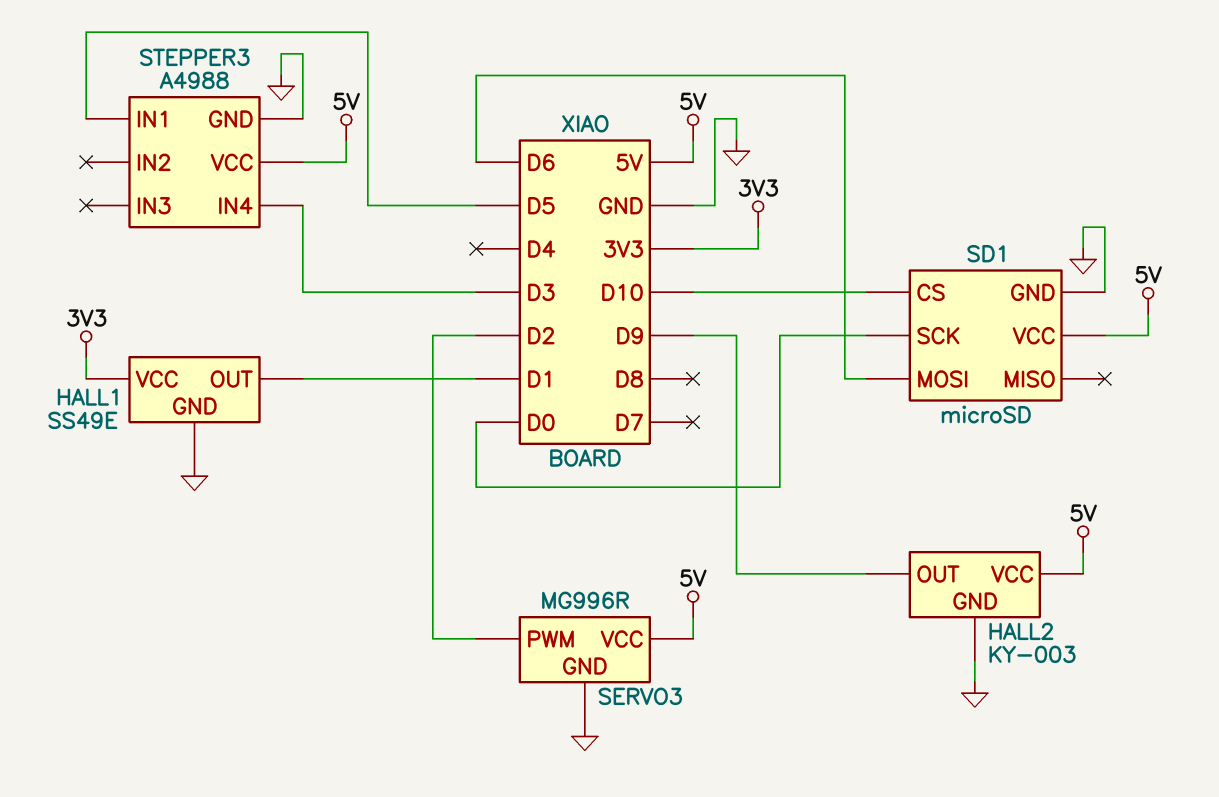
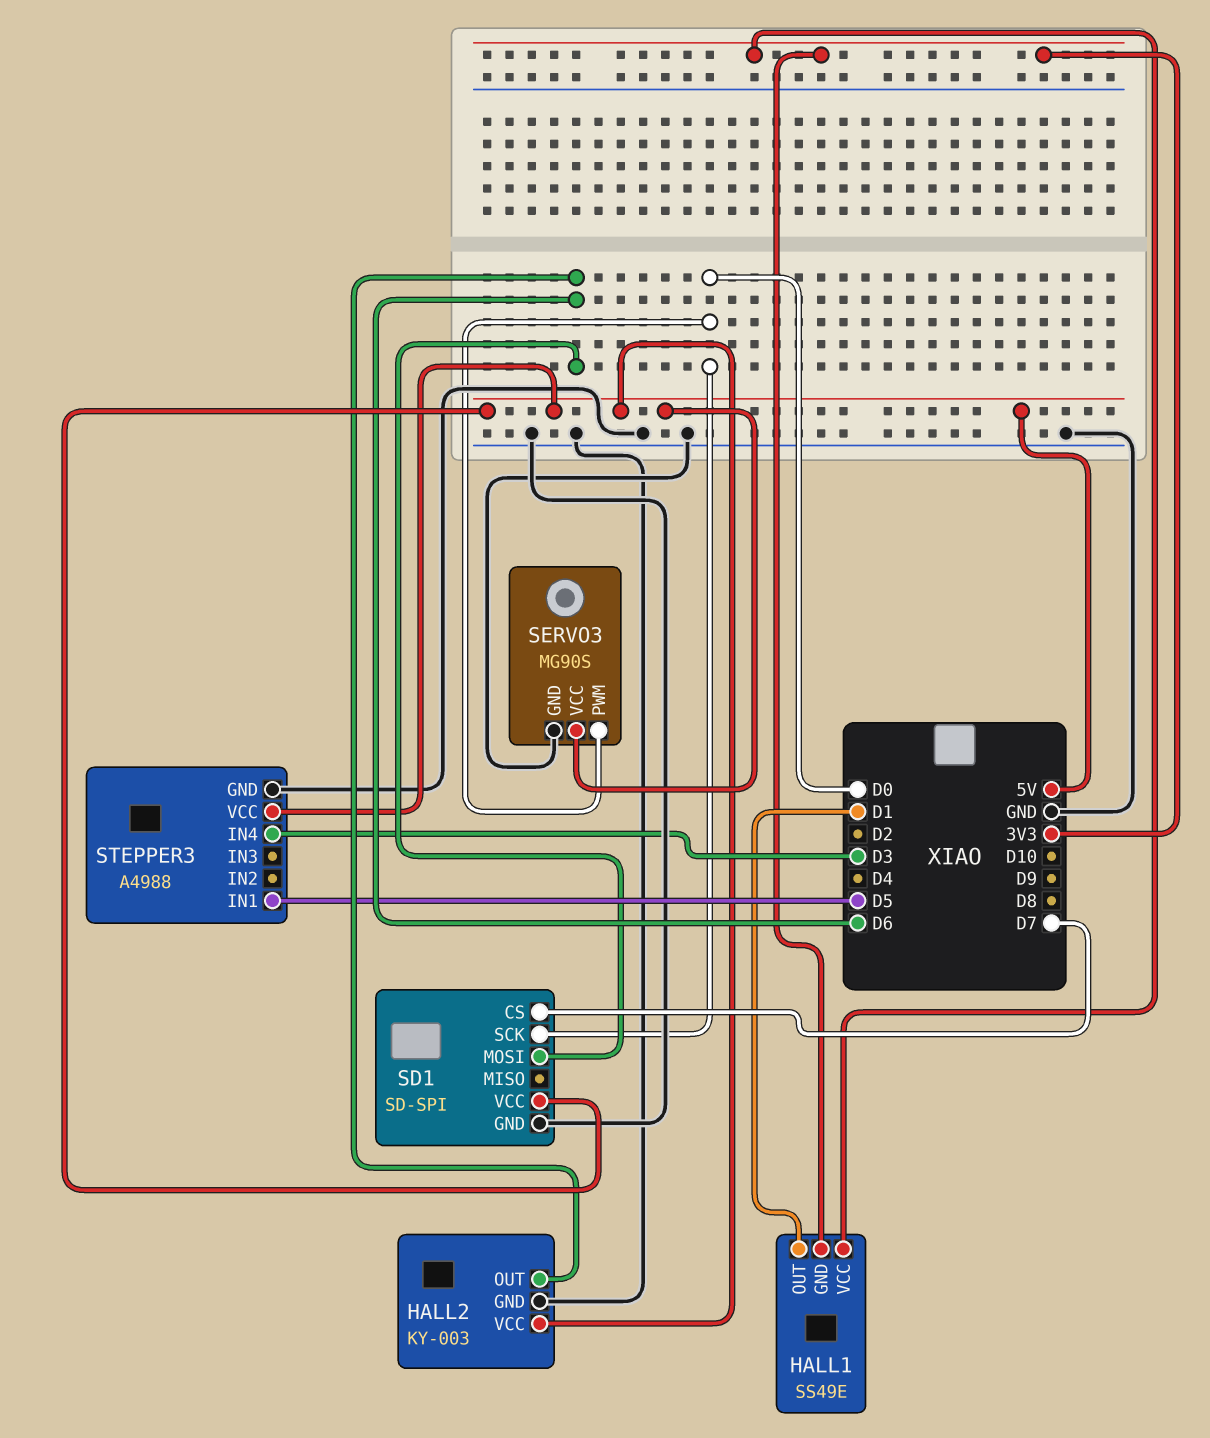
HALL1 pin GND: GND -> 3V3
HALL2 pin OUT: D9 -> D6
SD1: microSD -> SD-SPI
SD1 pin CS: D10 -> D7
SERVO3: MG996R -> MG90S
SERVO3 pin PWM: D2 -> D0

